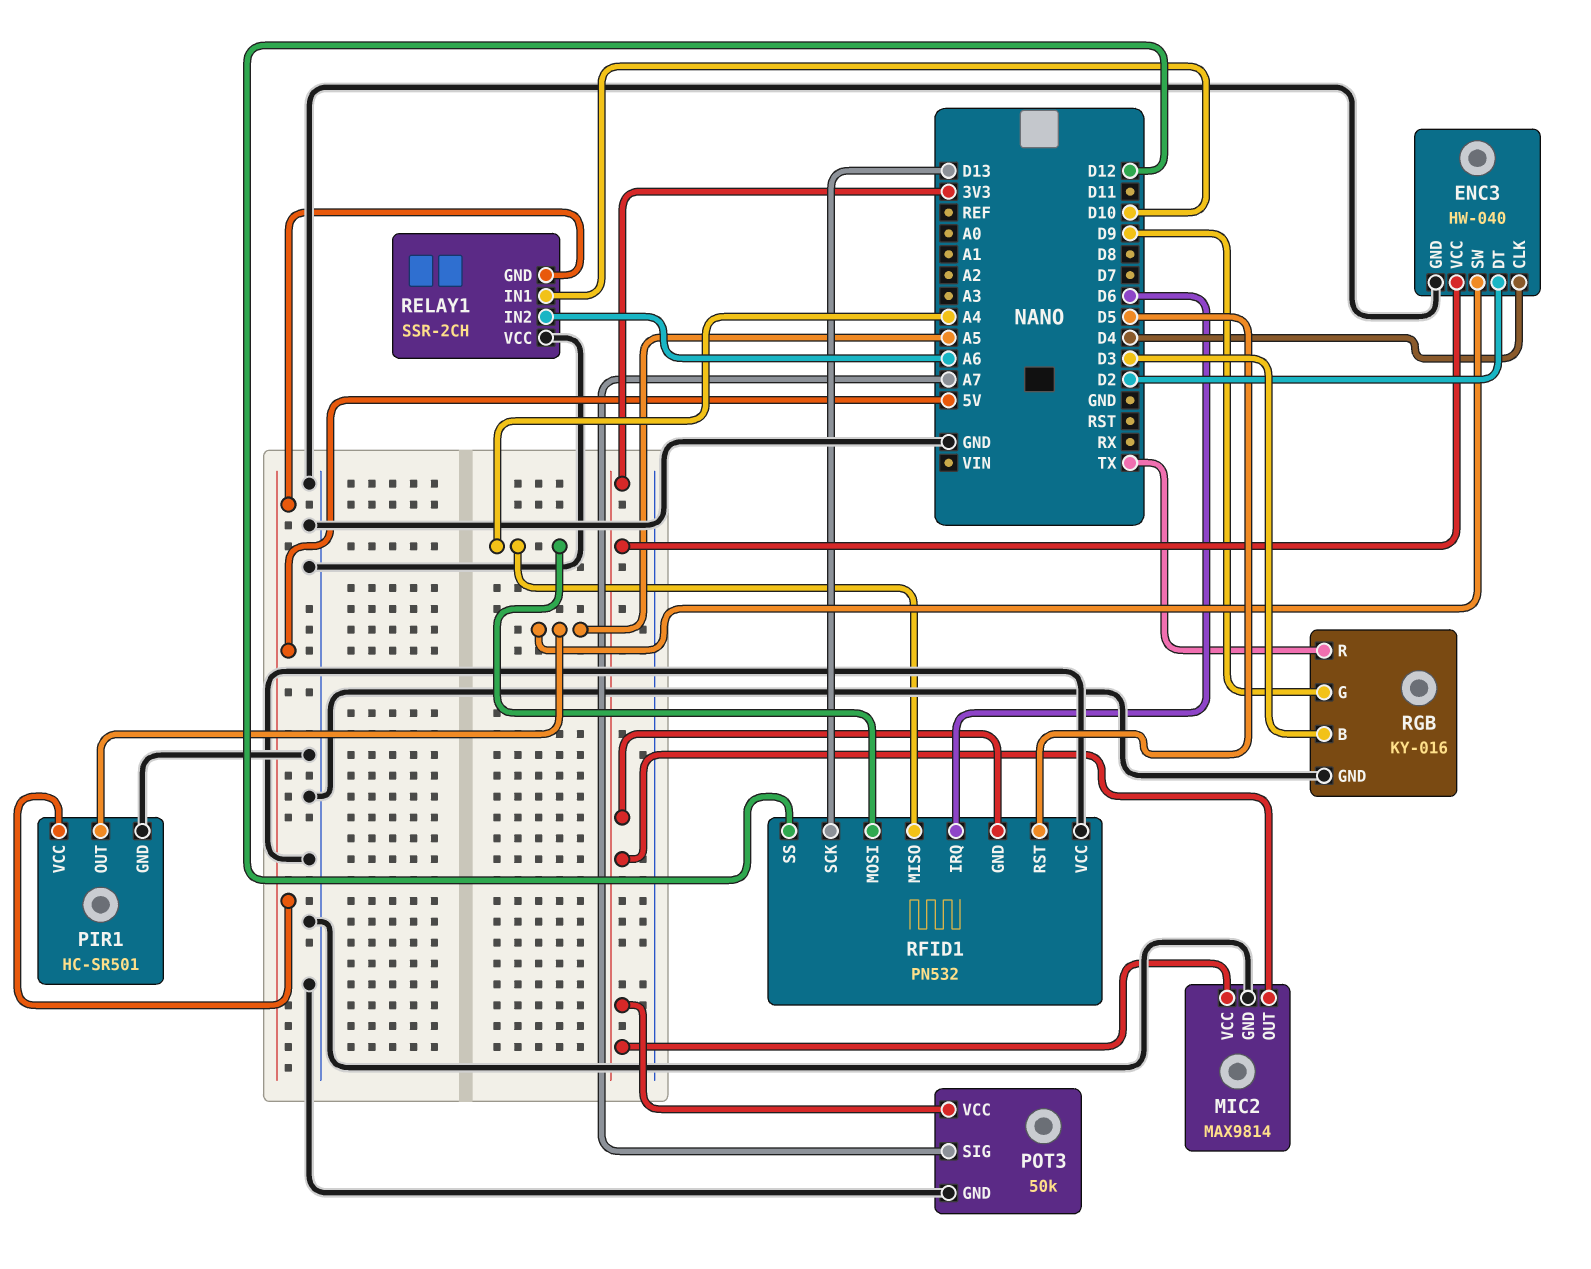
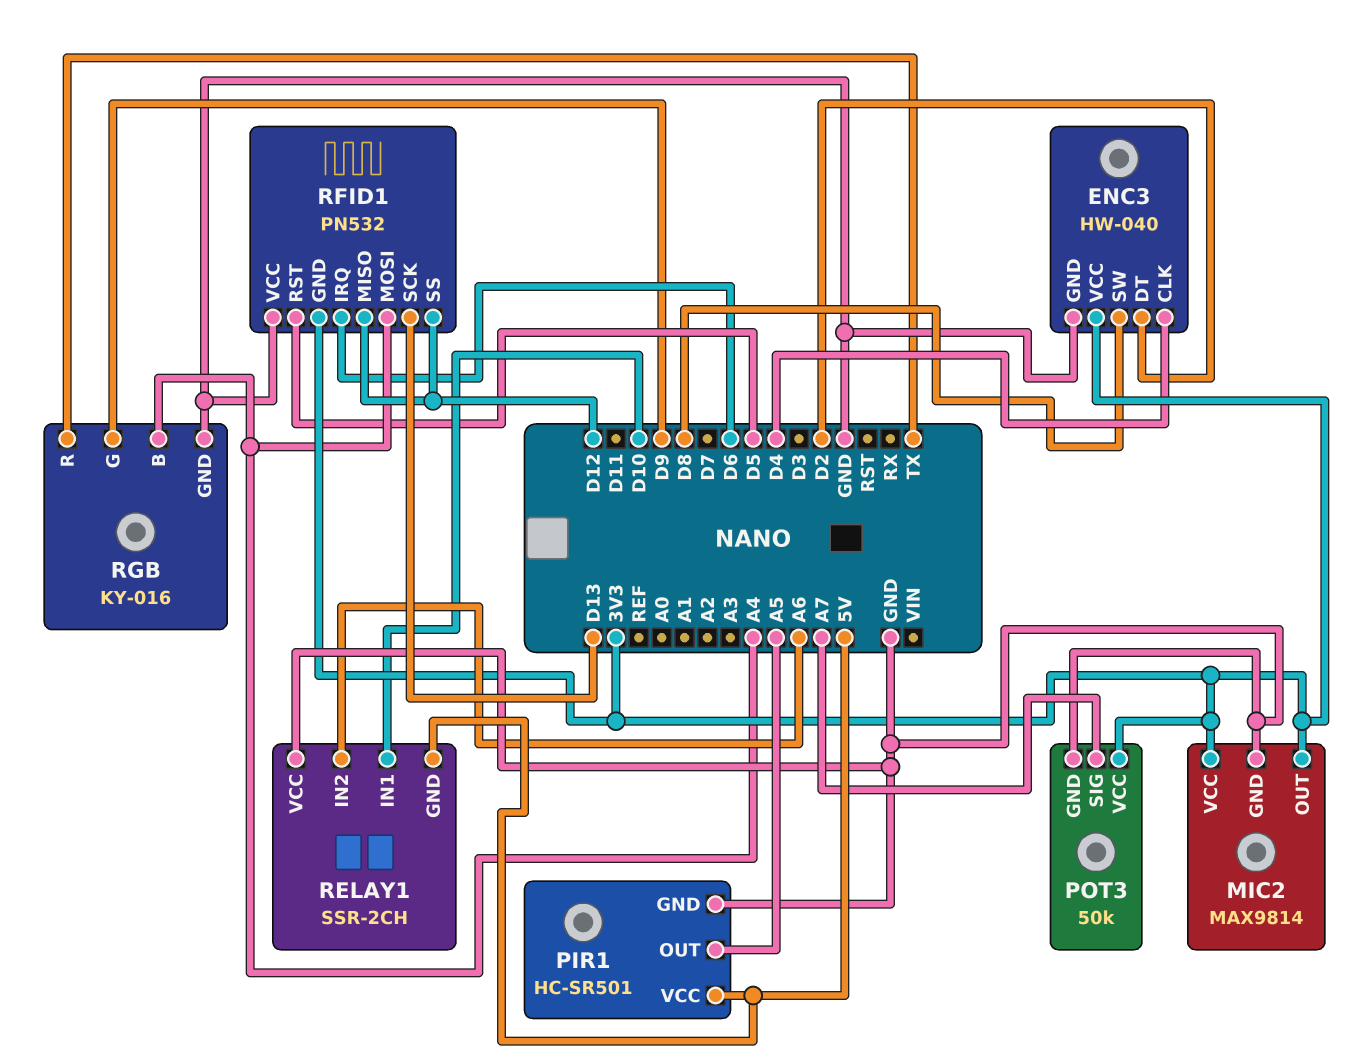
ENC3 pin SW: A5 -> D8
RFID1 pin MISO: A4 -> D12
RGB pin B: D3 -> A4

